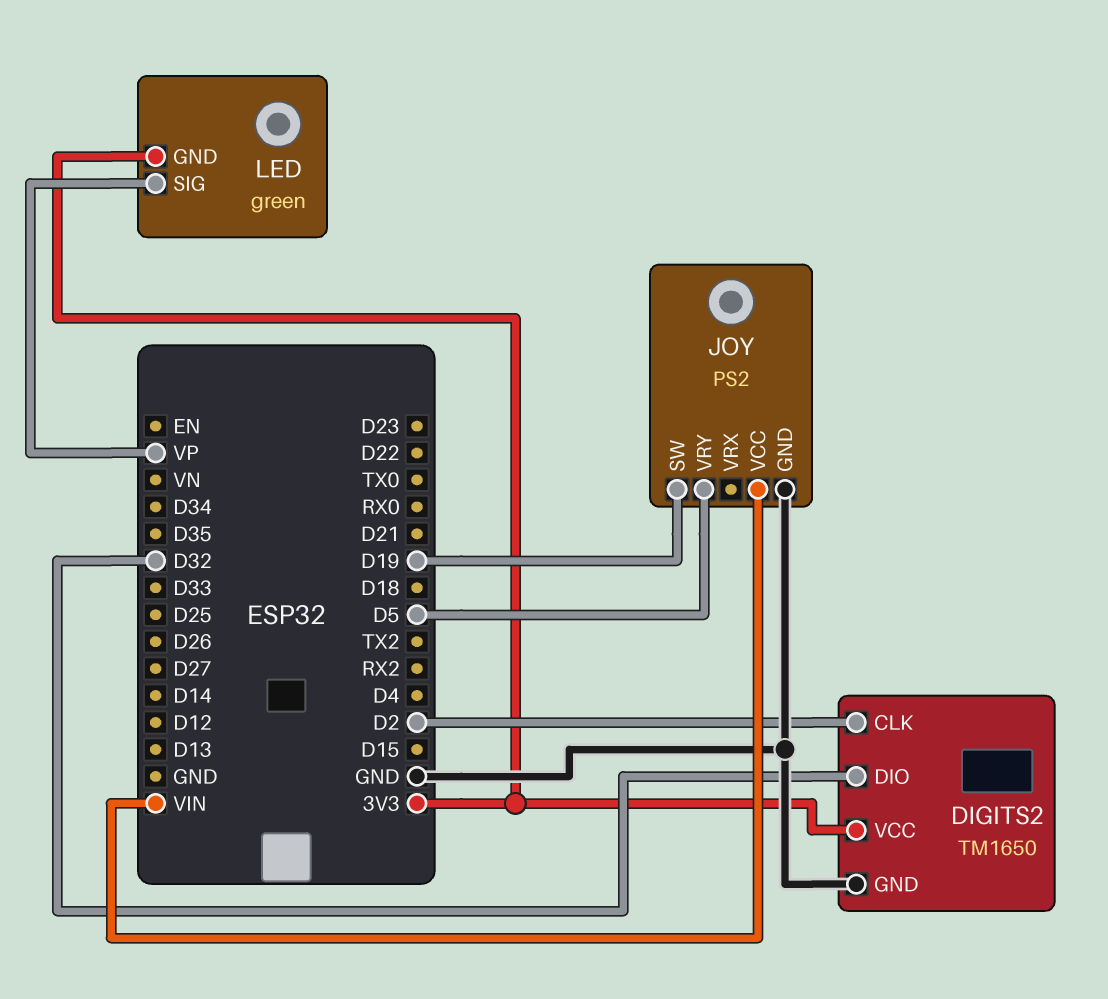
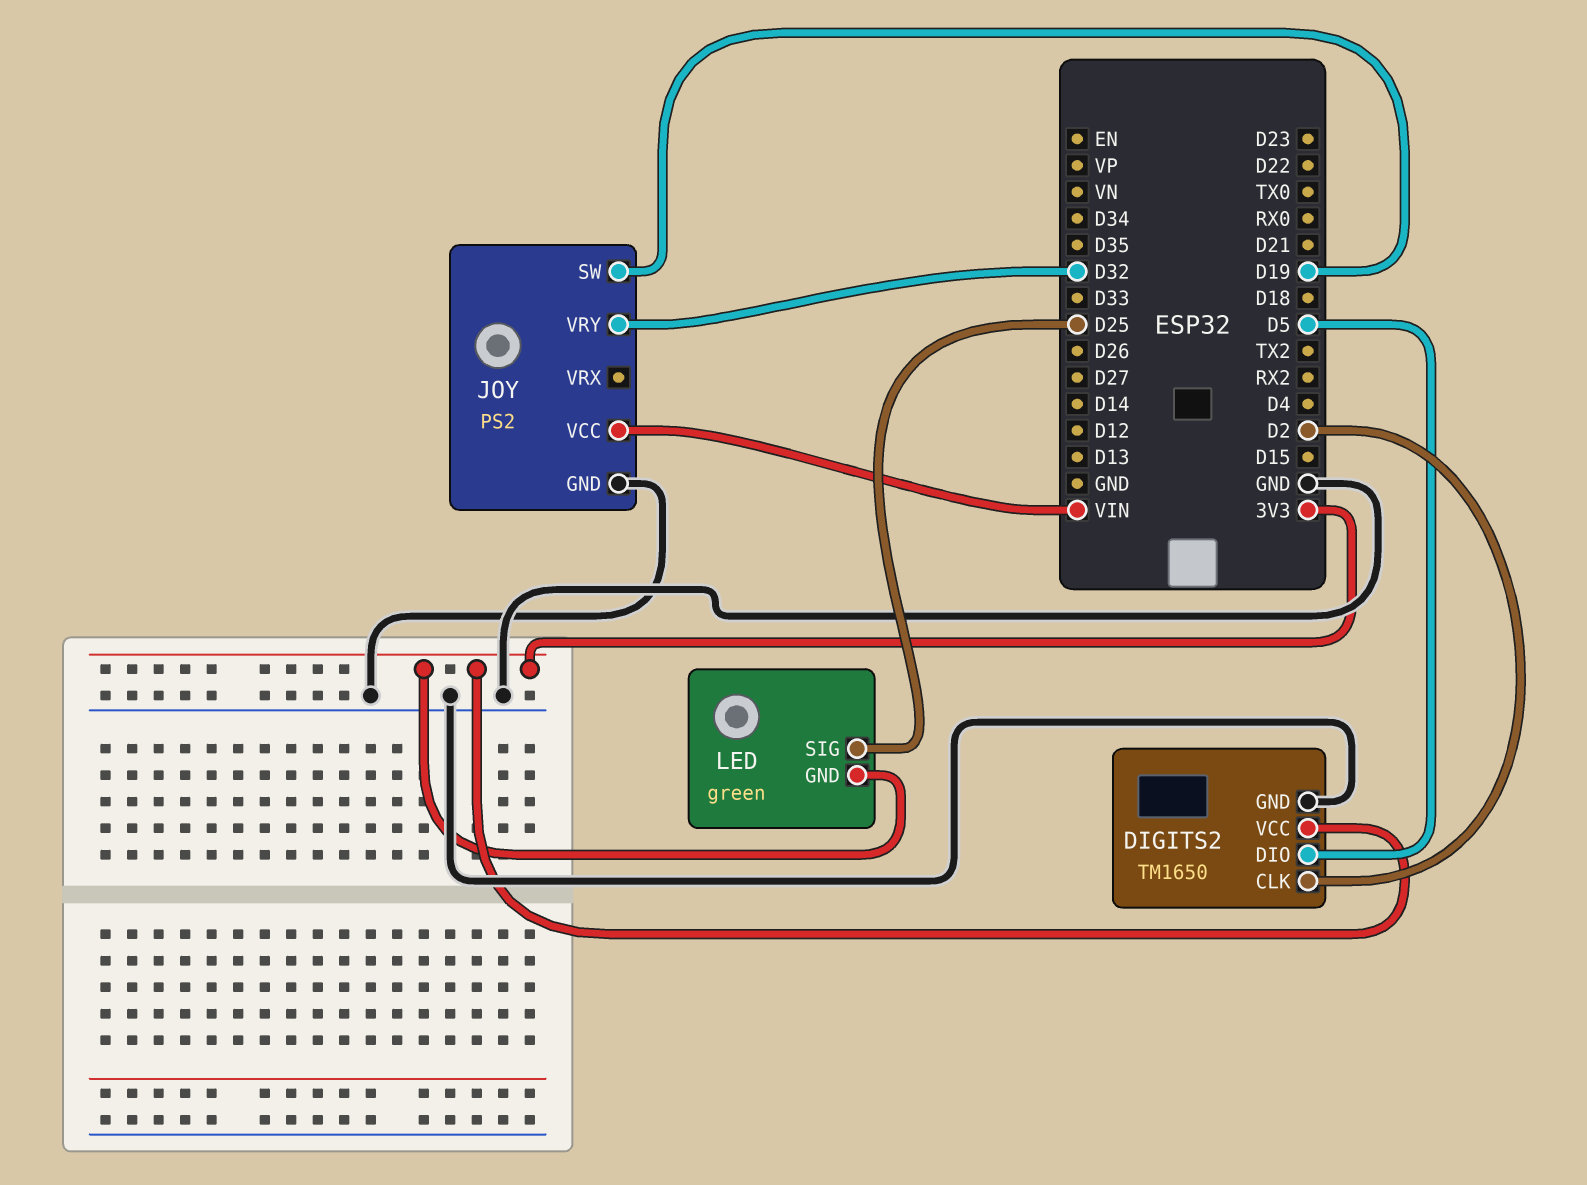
DIGITS2 pin DIO: D32 -> D5
JOY pin VRY: D5 -> D32
LED pin SIG: VP -> D25

